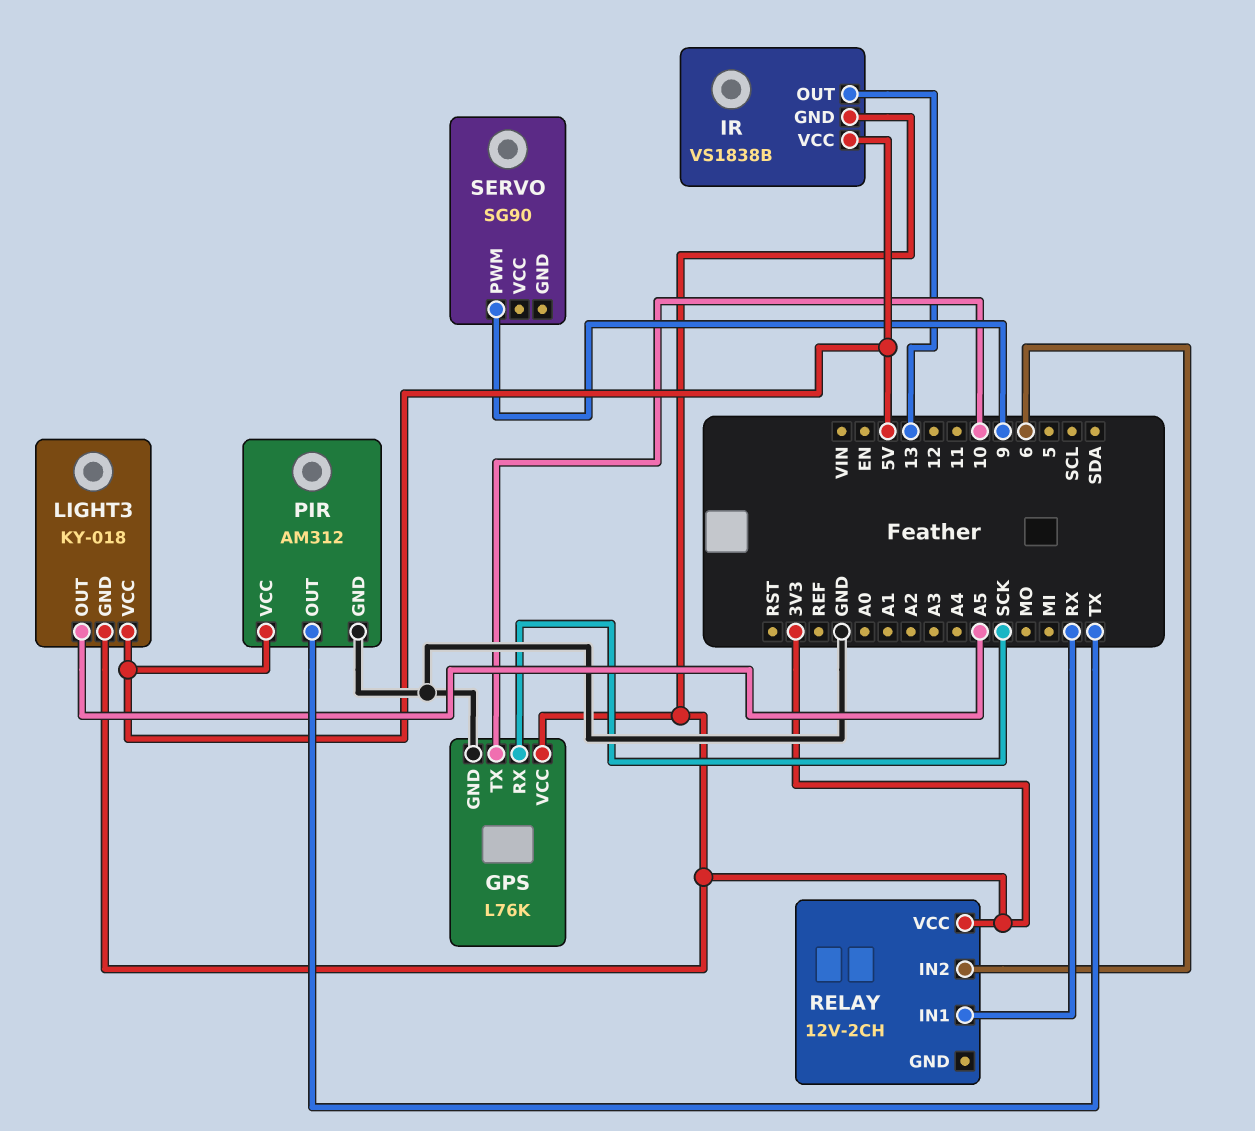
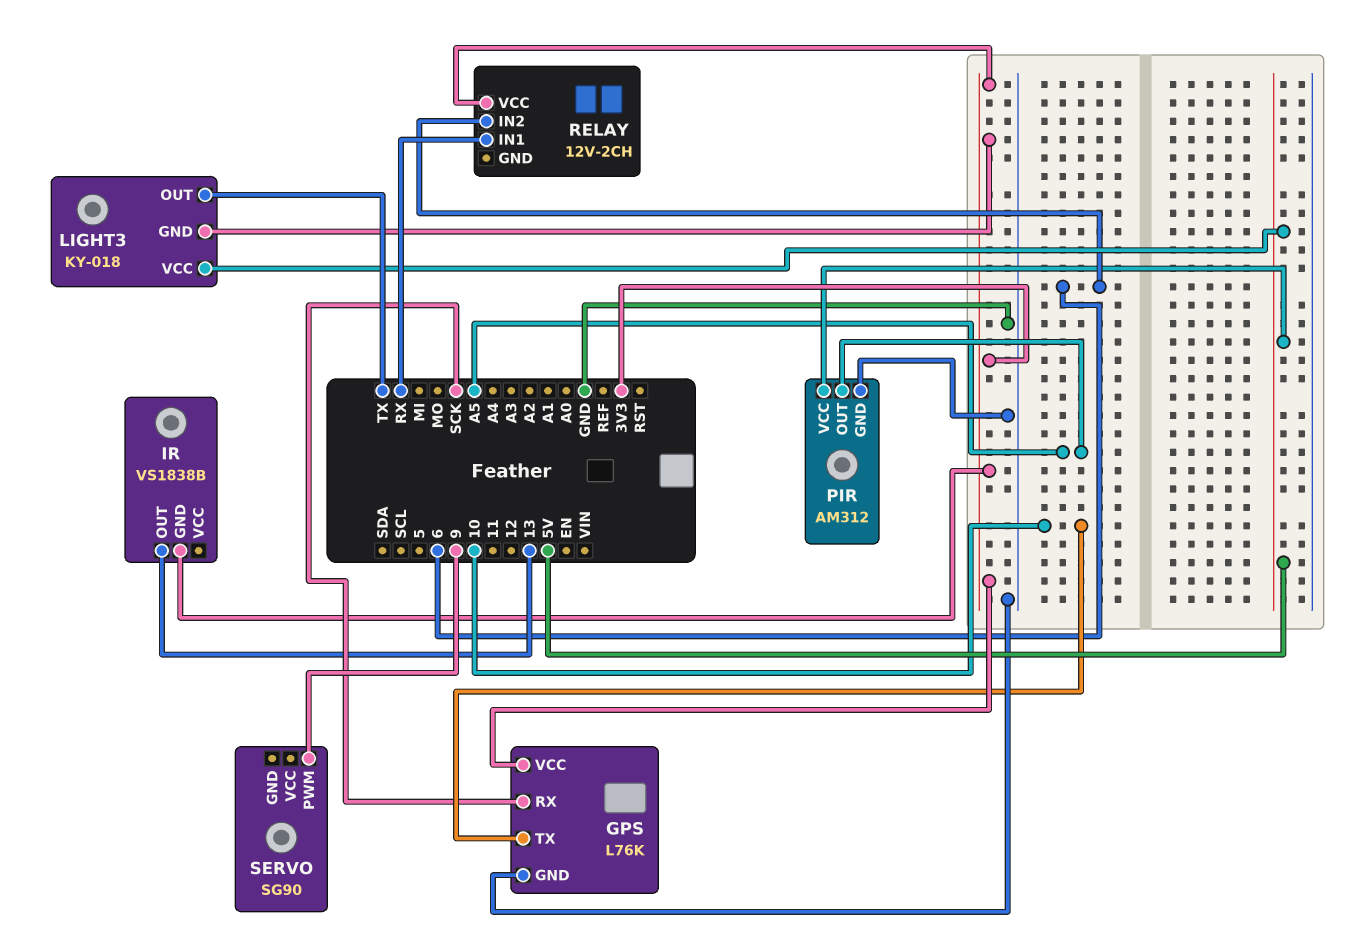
IR pin VCC: 5V -> none
LIGHT3 pin OUT: A5 -> TX
PIR pin OUT: TX -> A5

